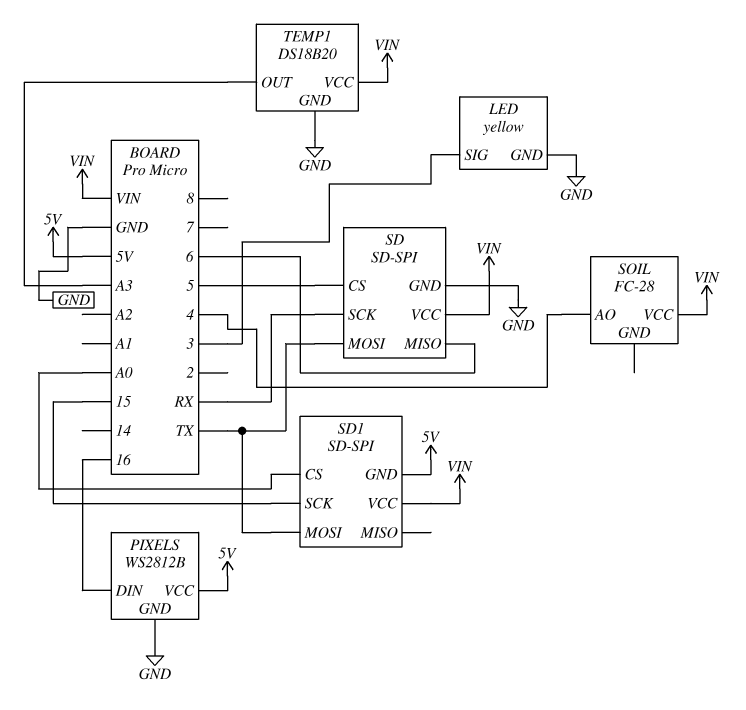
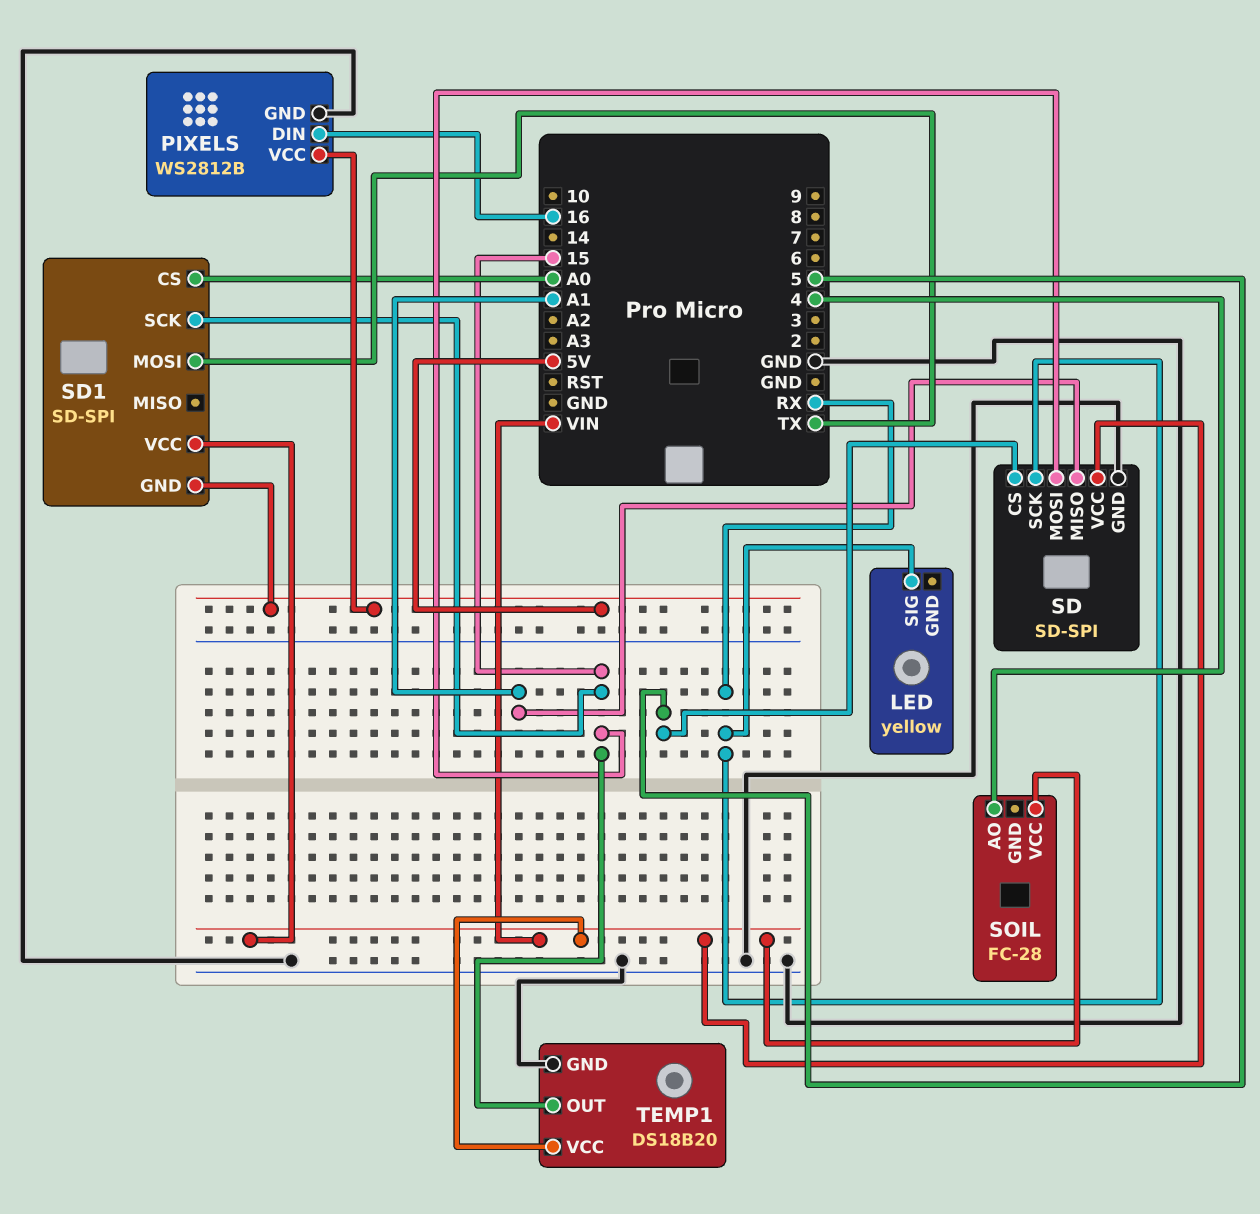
LED pin GND: GND -> none
LED pin SIG: 3 -> RX
SD pin MISO: 6 -> A1
SD pin MOSI: TX -> 15
TEMP1 pin OUT: A3 -> 15

